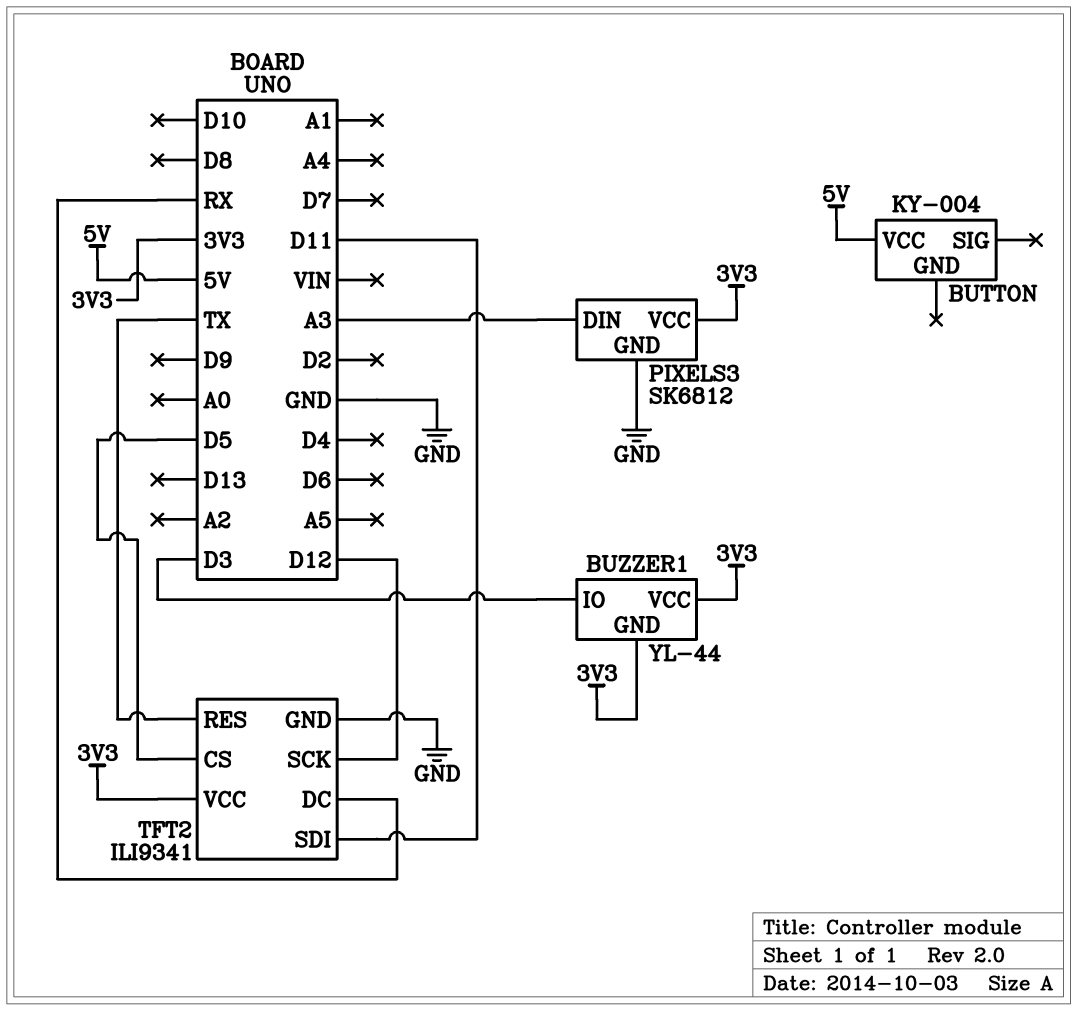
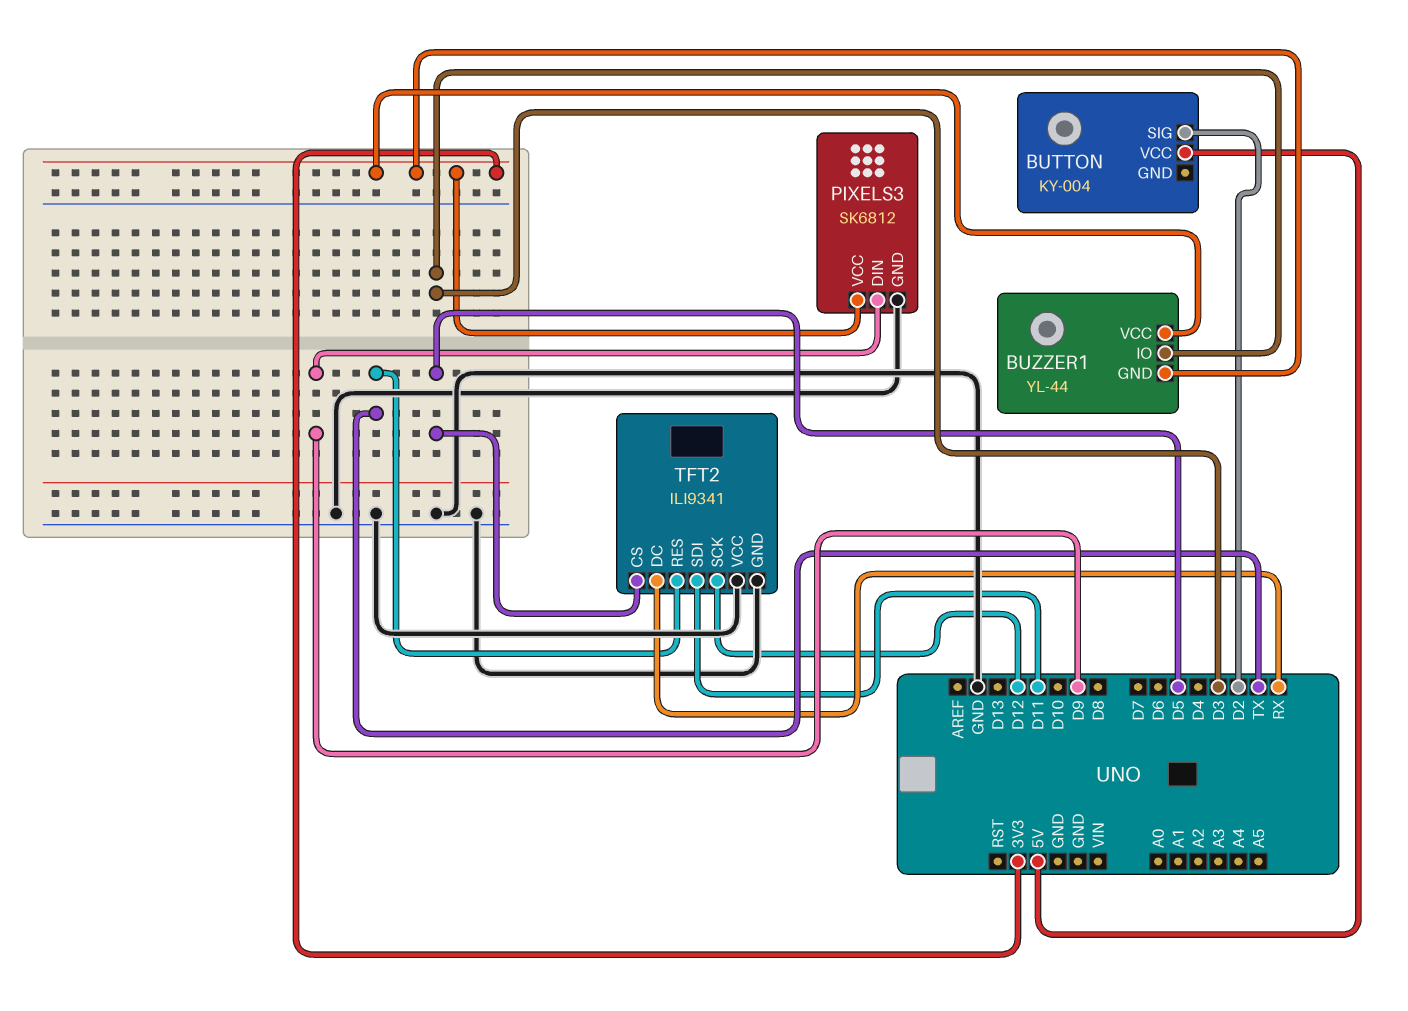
BUTTON pin SIG: none -> D2
PIXELS3 pin DIN: A3 -> D9
TFT2 pin VCC: 3V3 -> GND

